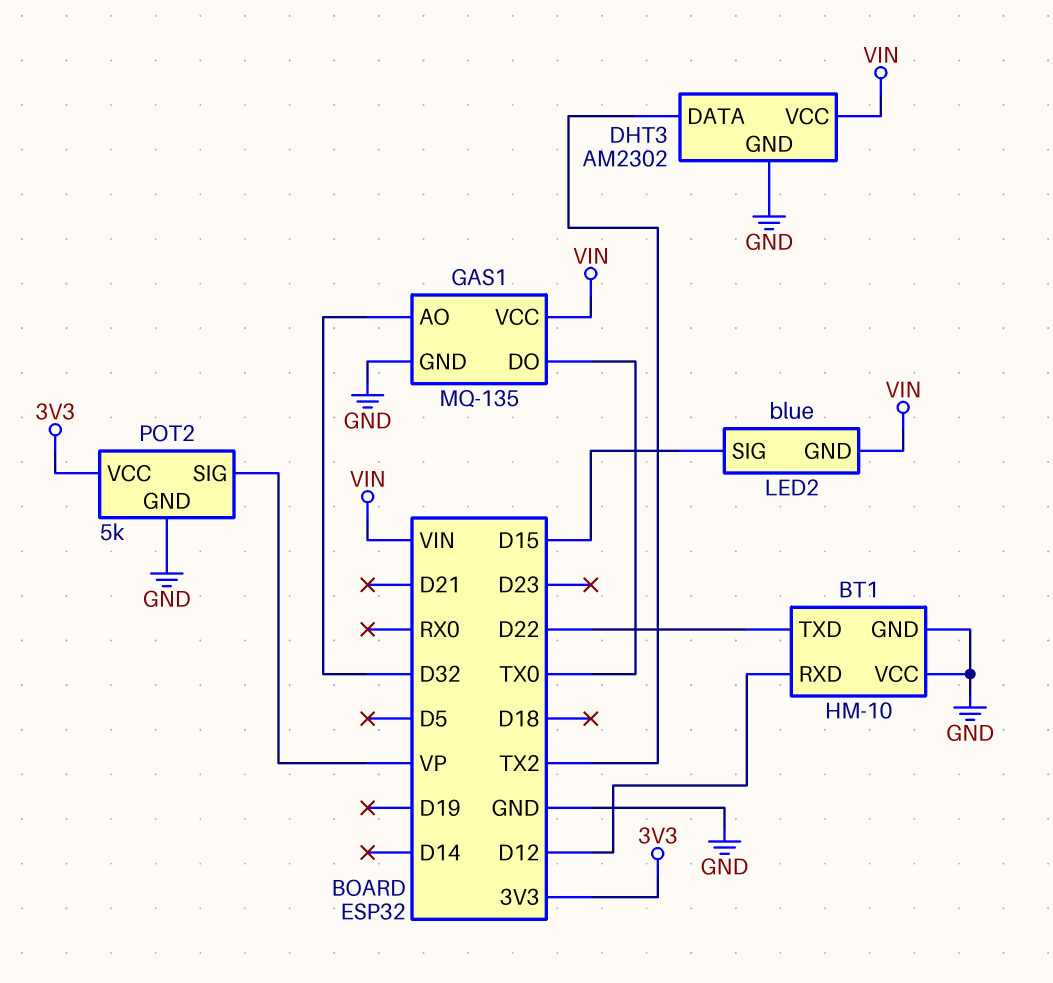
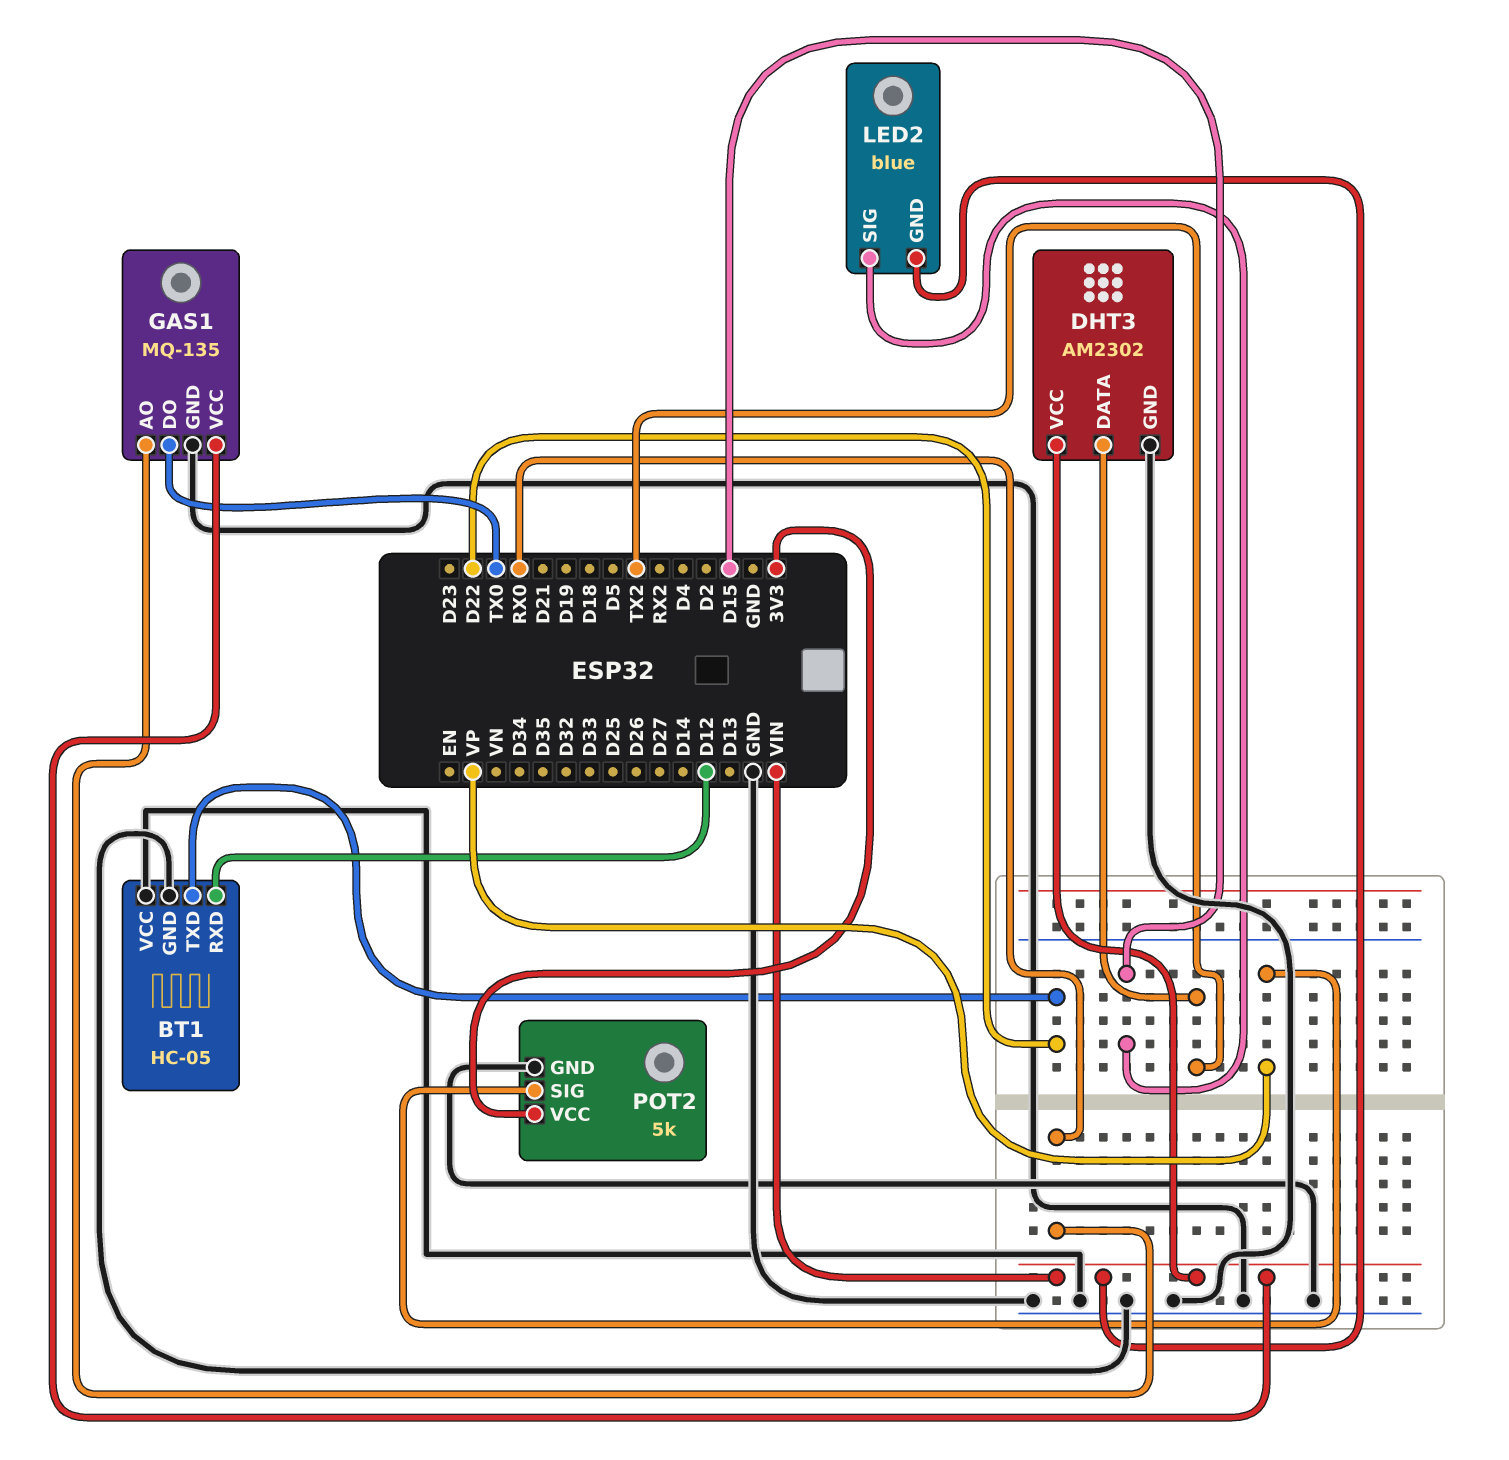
BT1: HM-10 -> HC-05
GAS1 pin AO: D32 -> RX0

